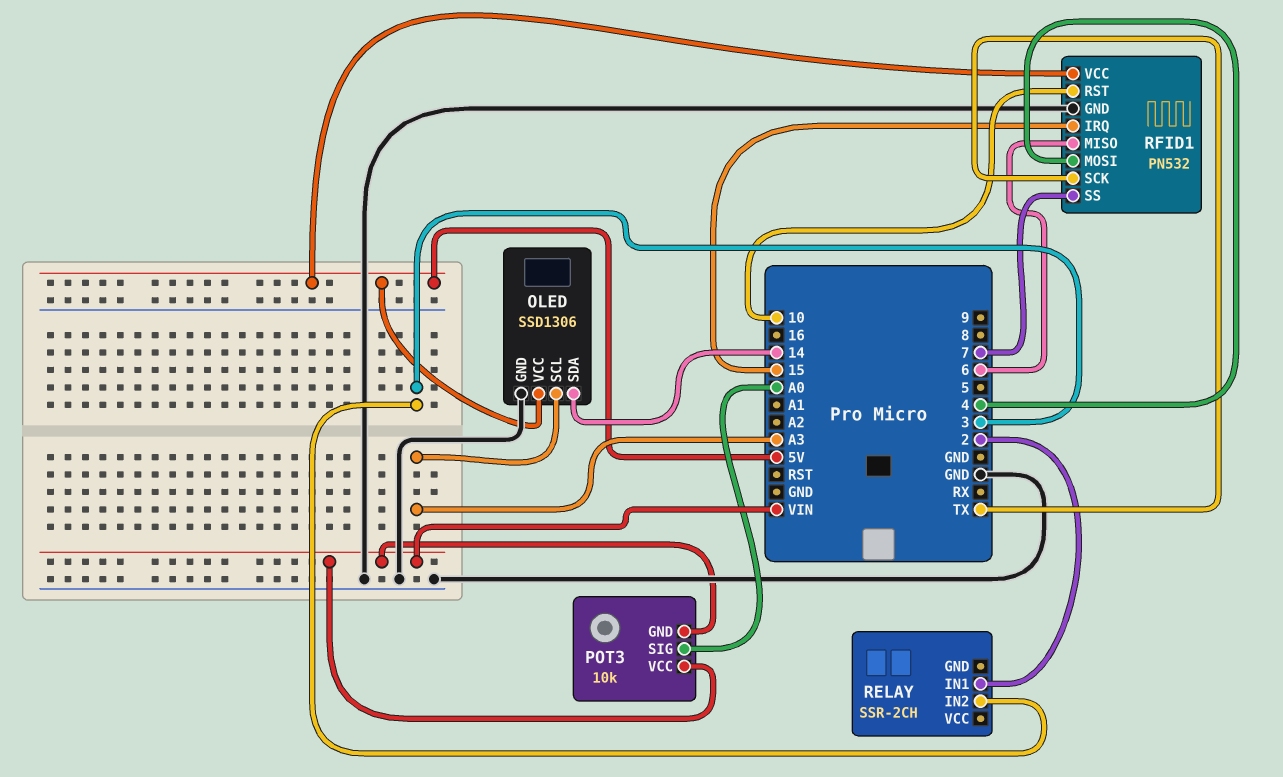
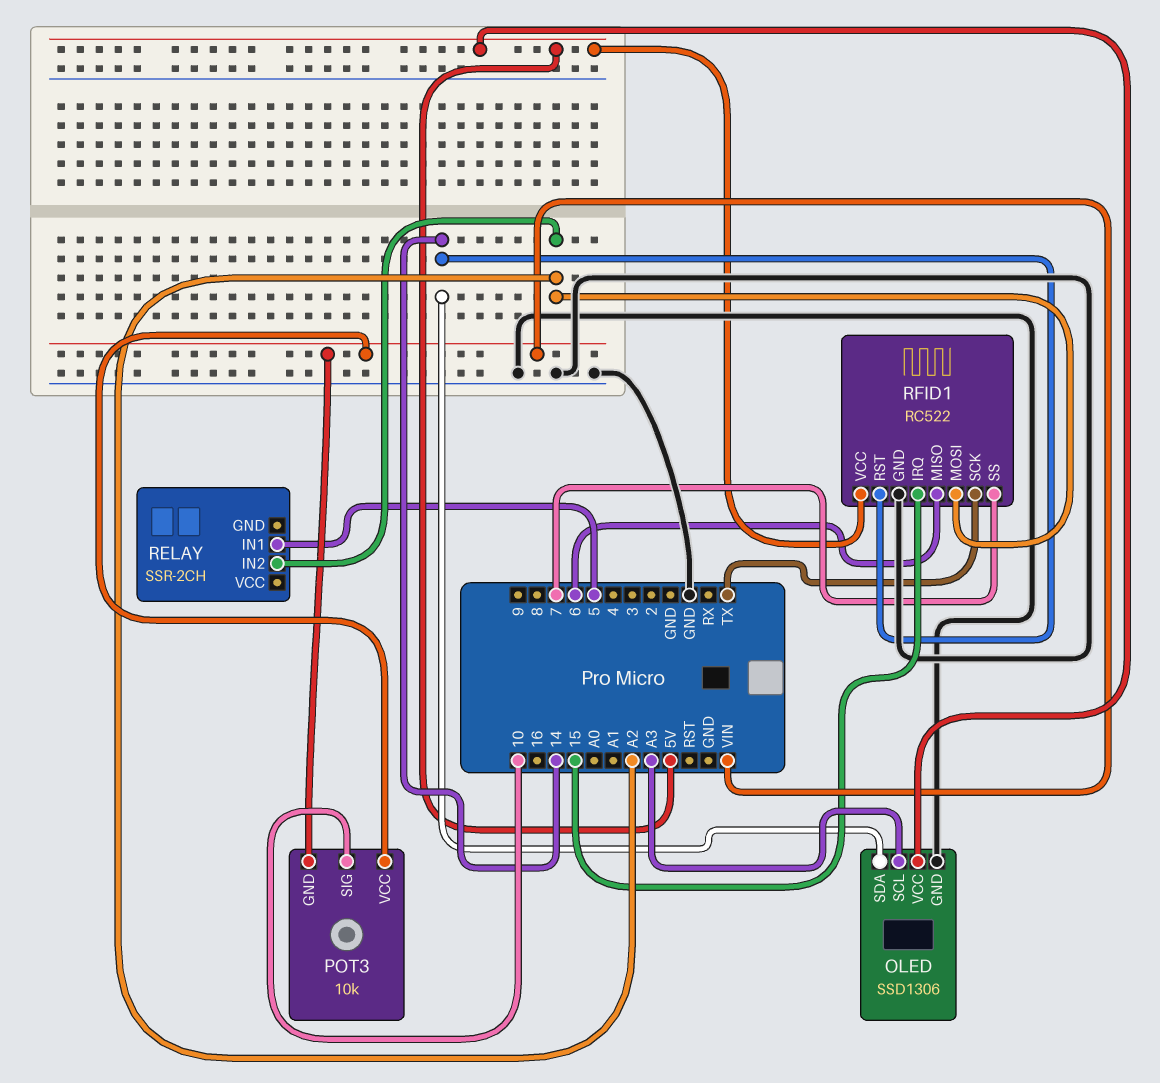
POT3 pin SIG: A0 -> 10
RELAY pin IN1: 2 -> 5
RELAY pin IN2: 3 -> A2
RFID1: PN532 -> RC522
RFID1 pin MOSI: 4 -> A2
RFID1 pin RST: 10 -> 14

